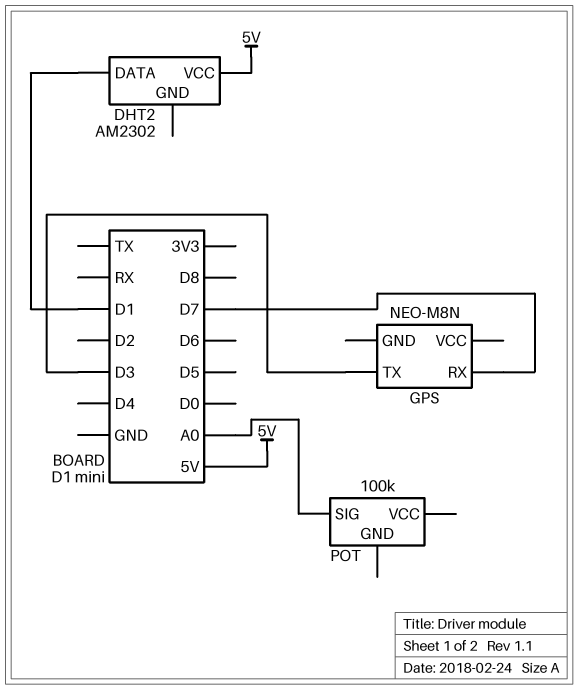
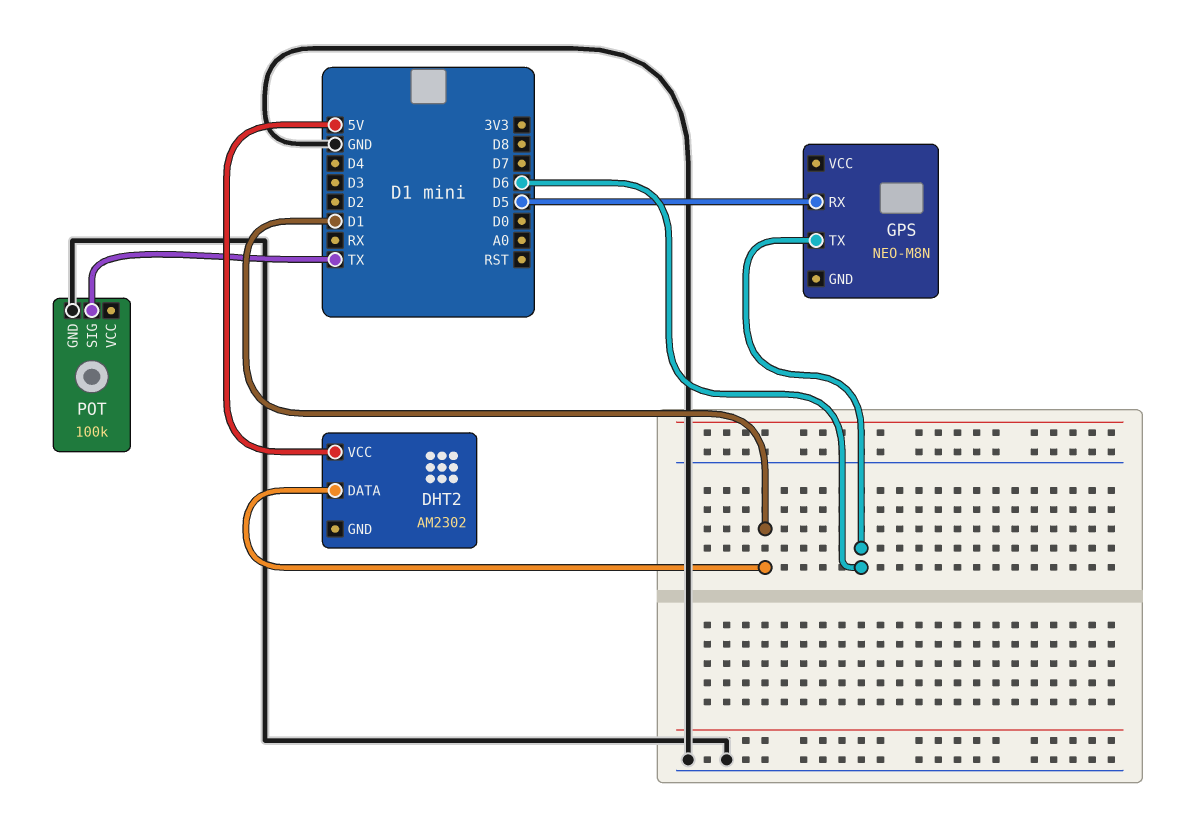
GPS pin RX: D7 -> D5
GPS pin TX: D3 -> D6
POT pin GND: none -> GND
POT pin SIG: A0 -> TX

